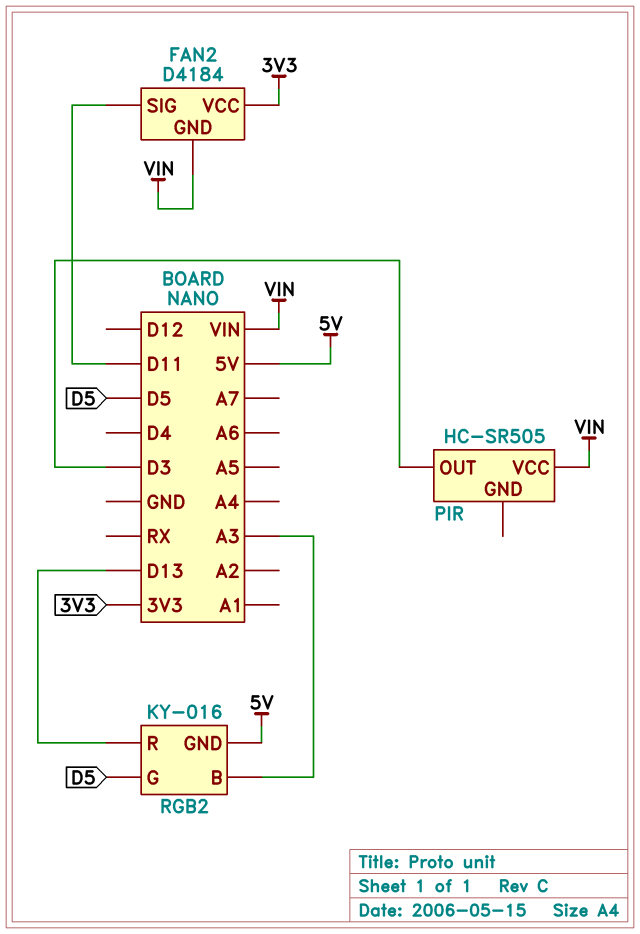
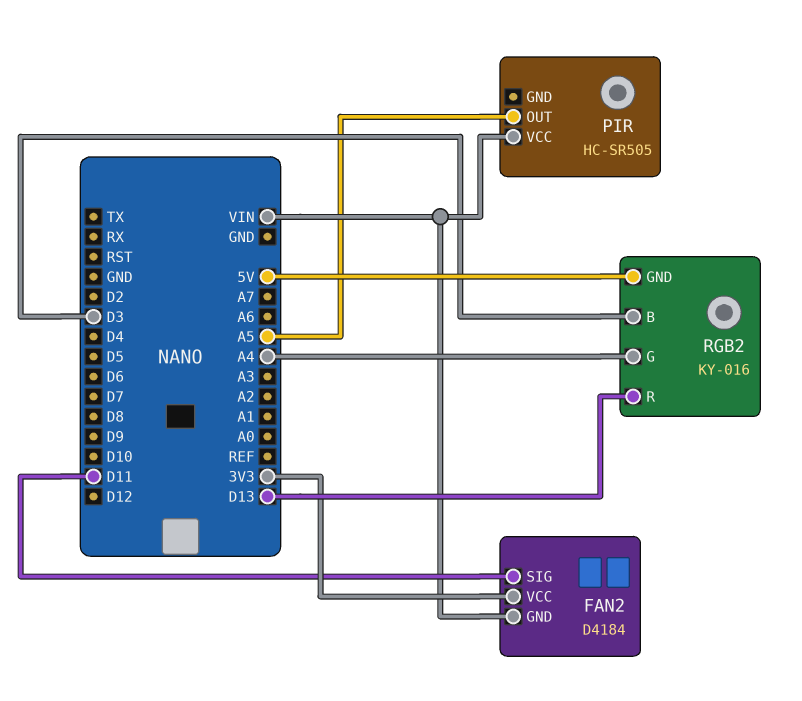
PIR pin OUT: D3 -> A5
RGB2 pin B: A3 -> D3
RGB2 pin G: D5 -> A4

